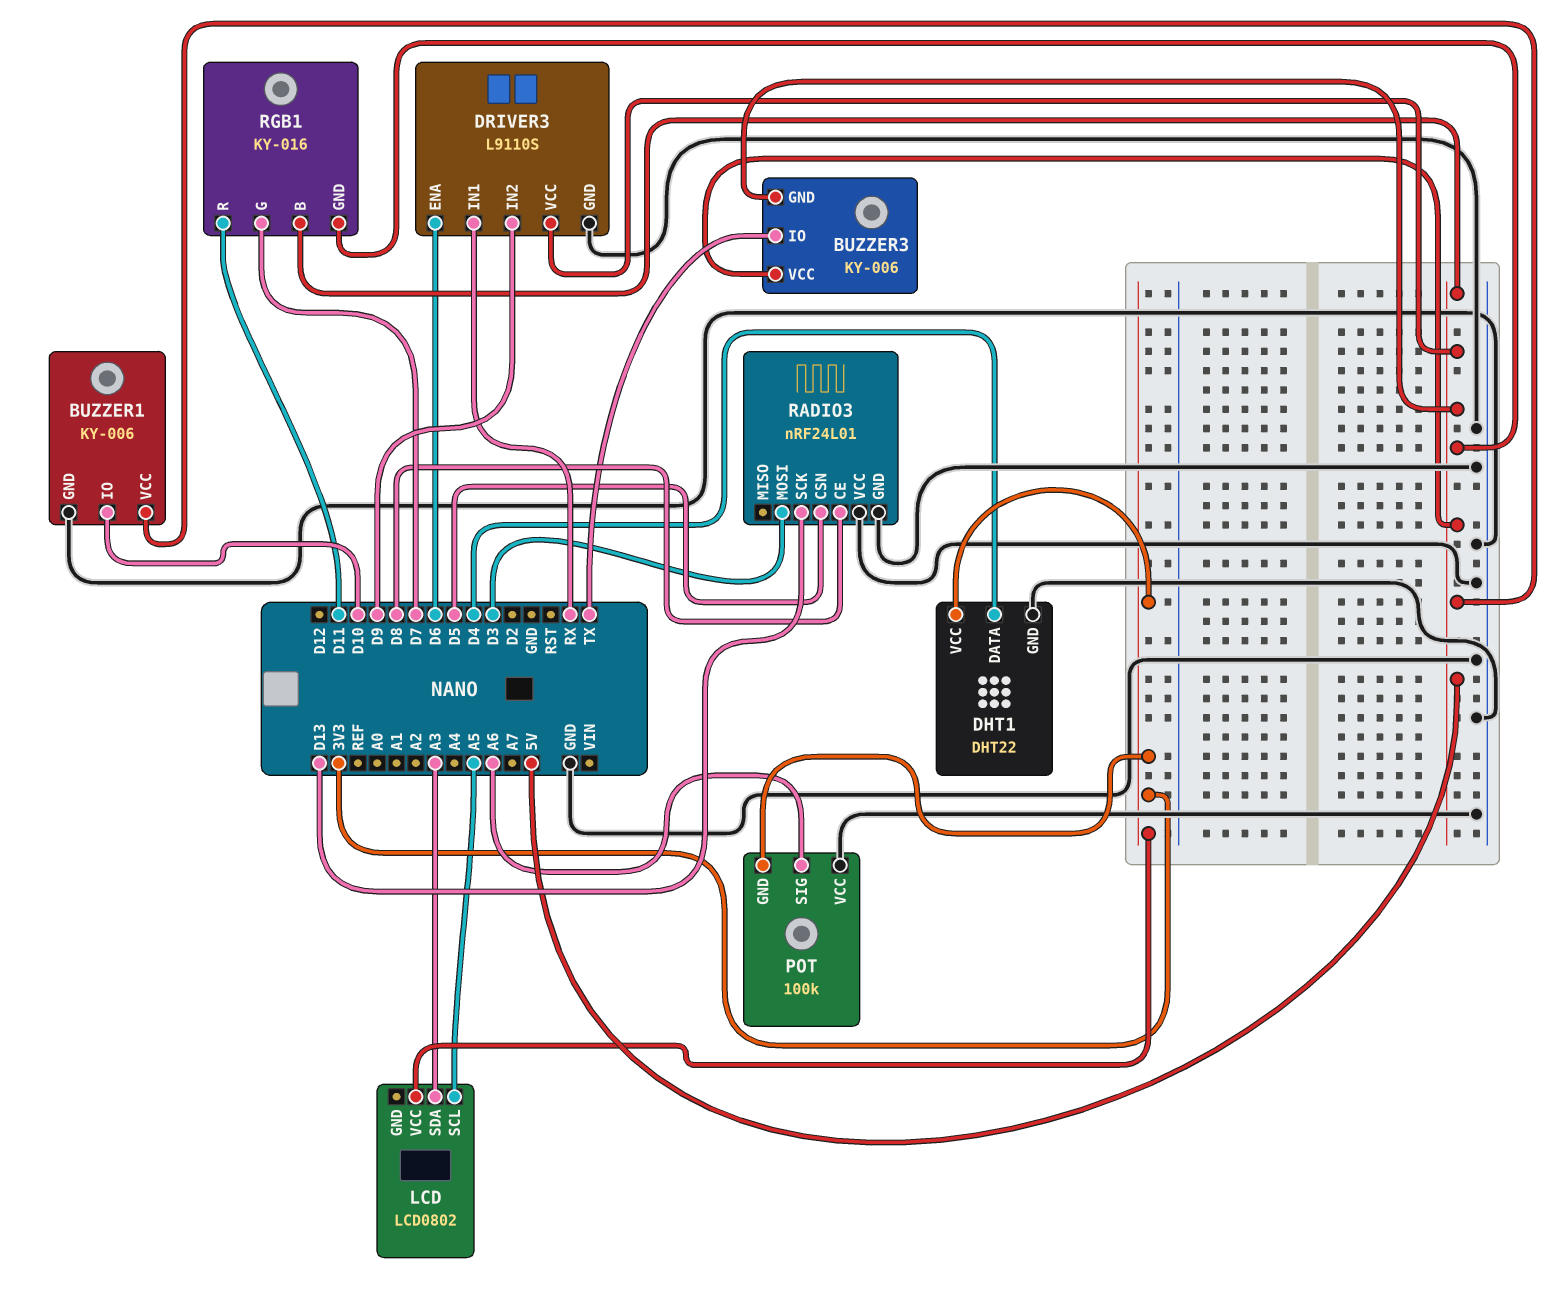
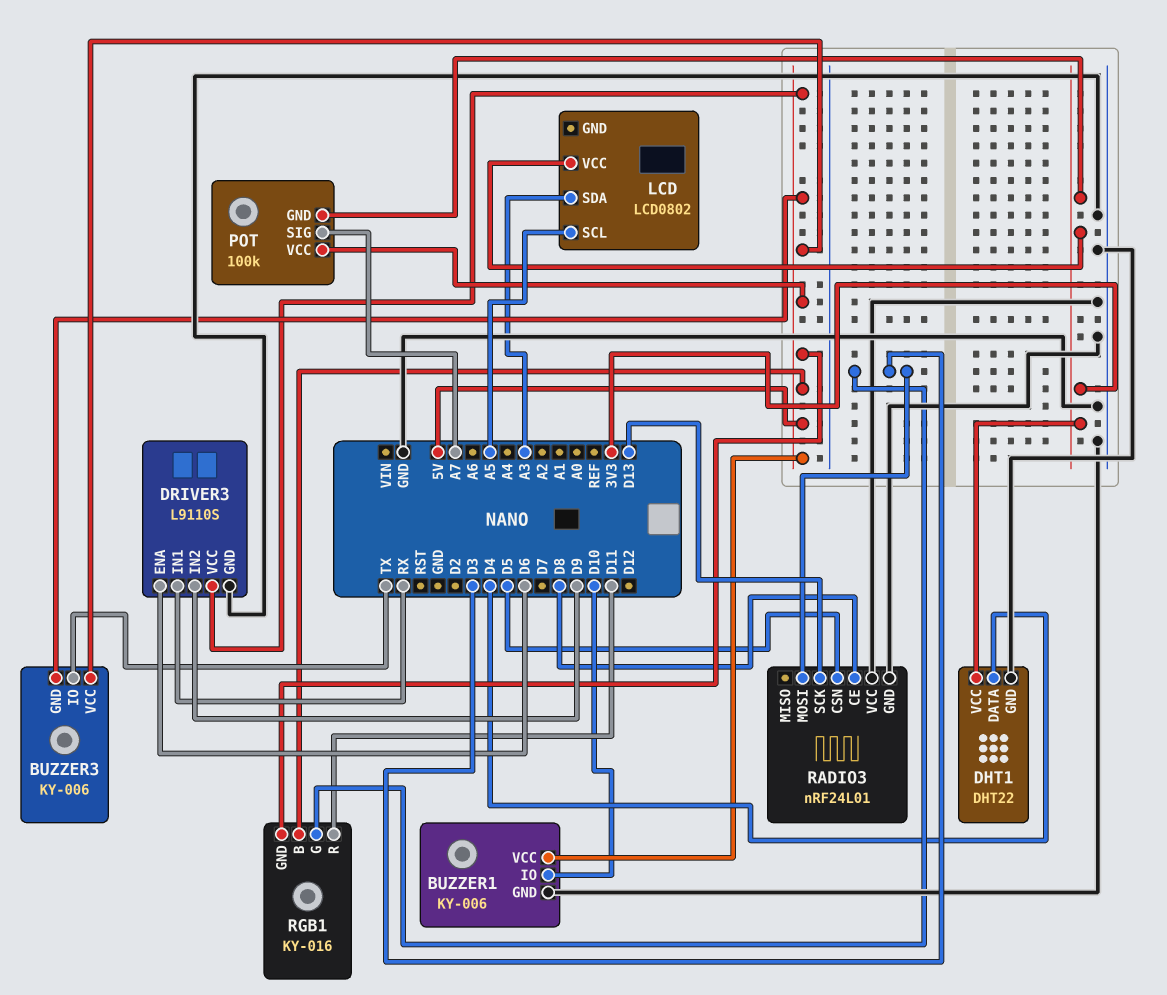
POT pin SIG: A6 -> A7
POT pin VCC: GND -> 5V
RGB1 pin G: D7 -> D3

